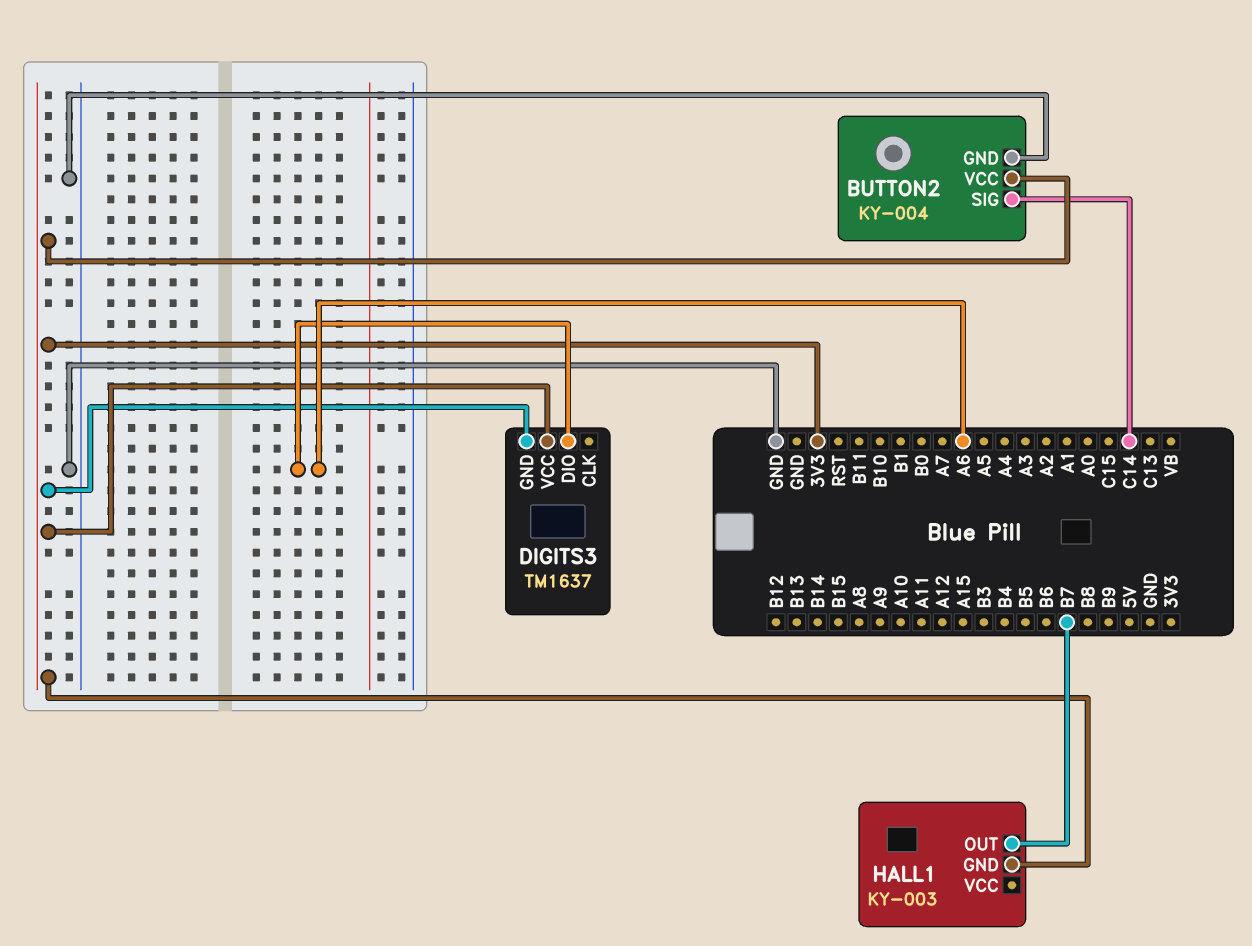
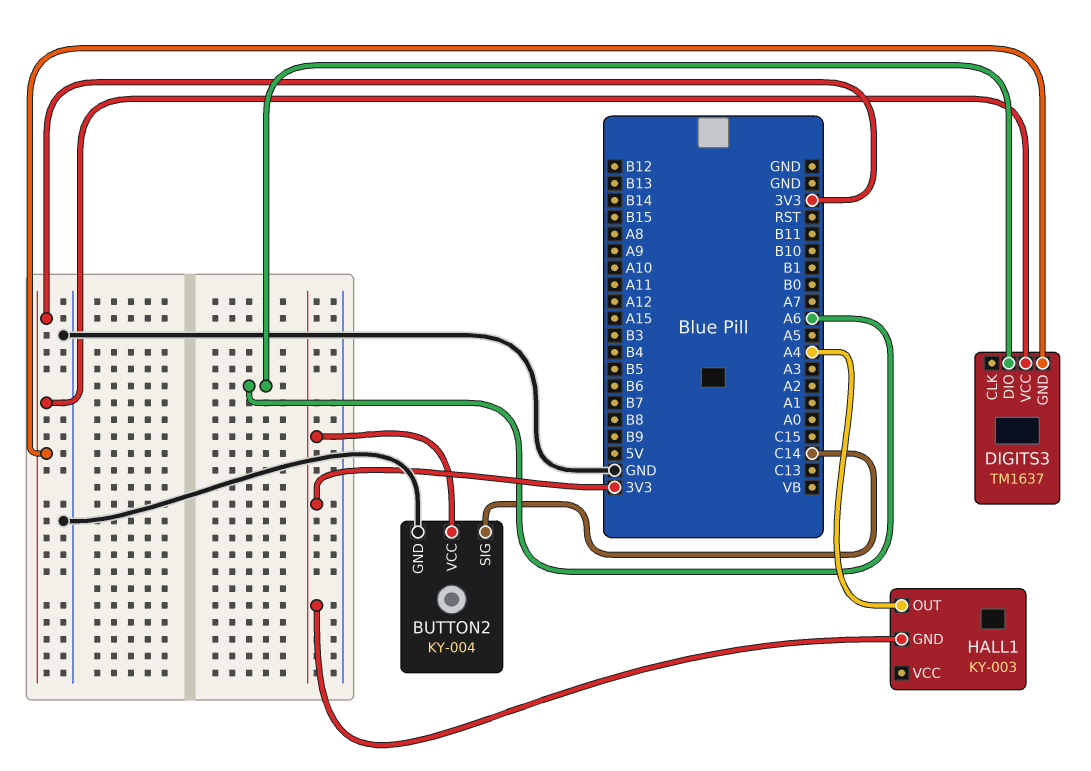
HALL1 pin OUT: B7 -> A4

